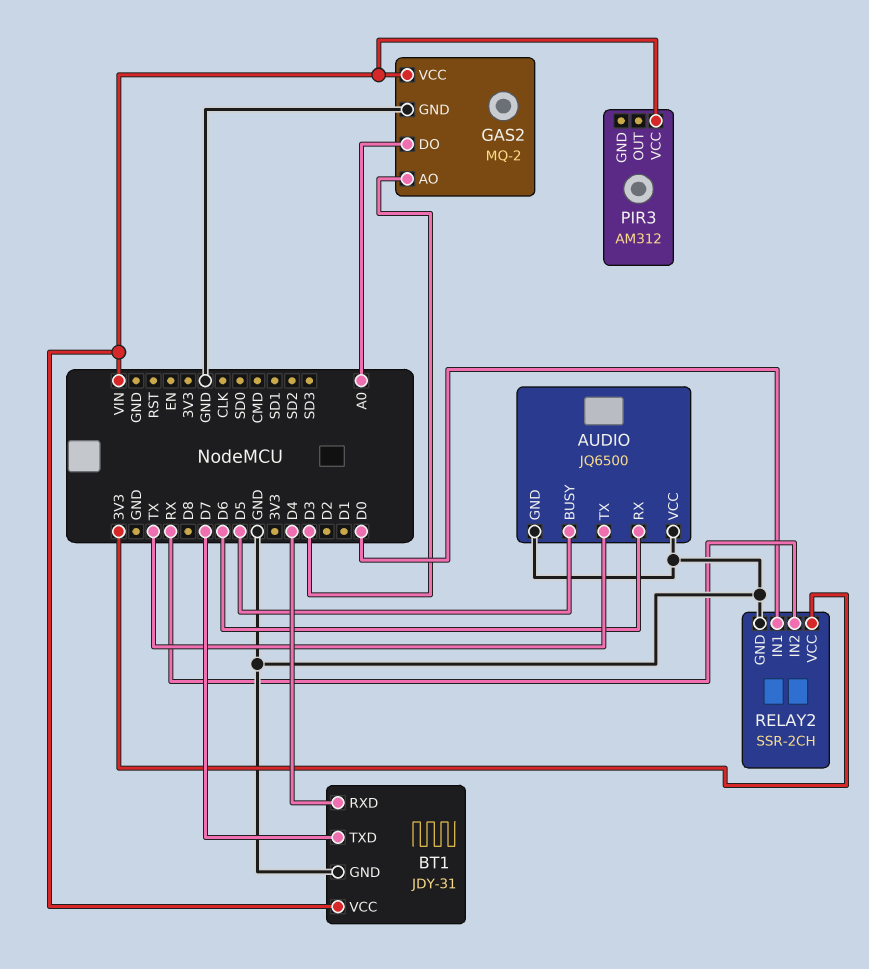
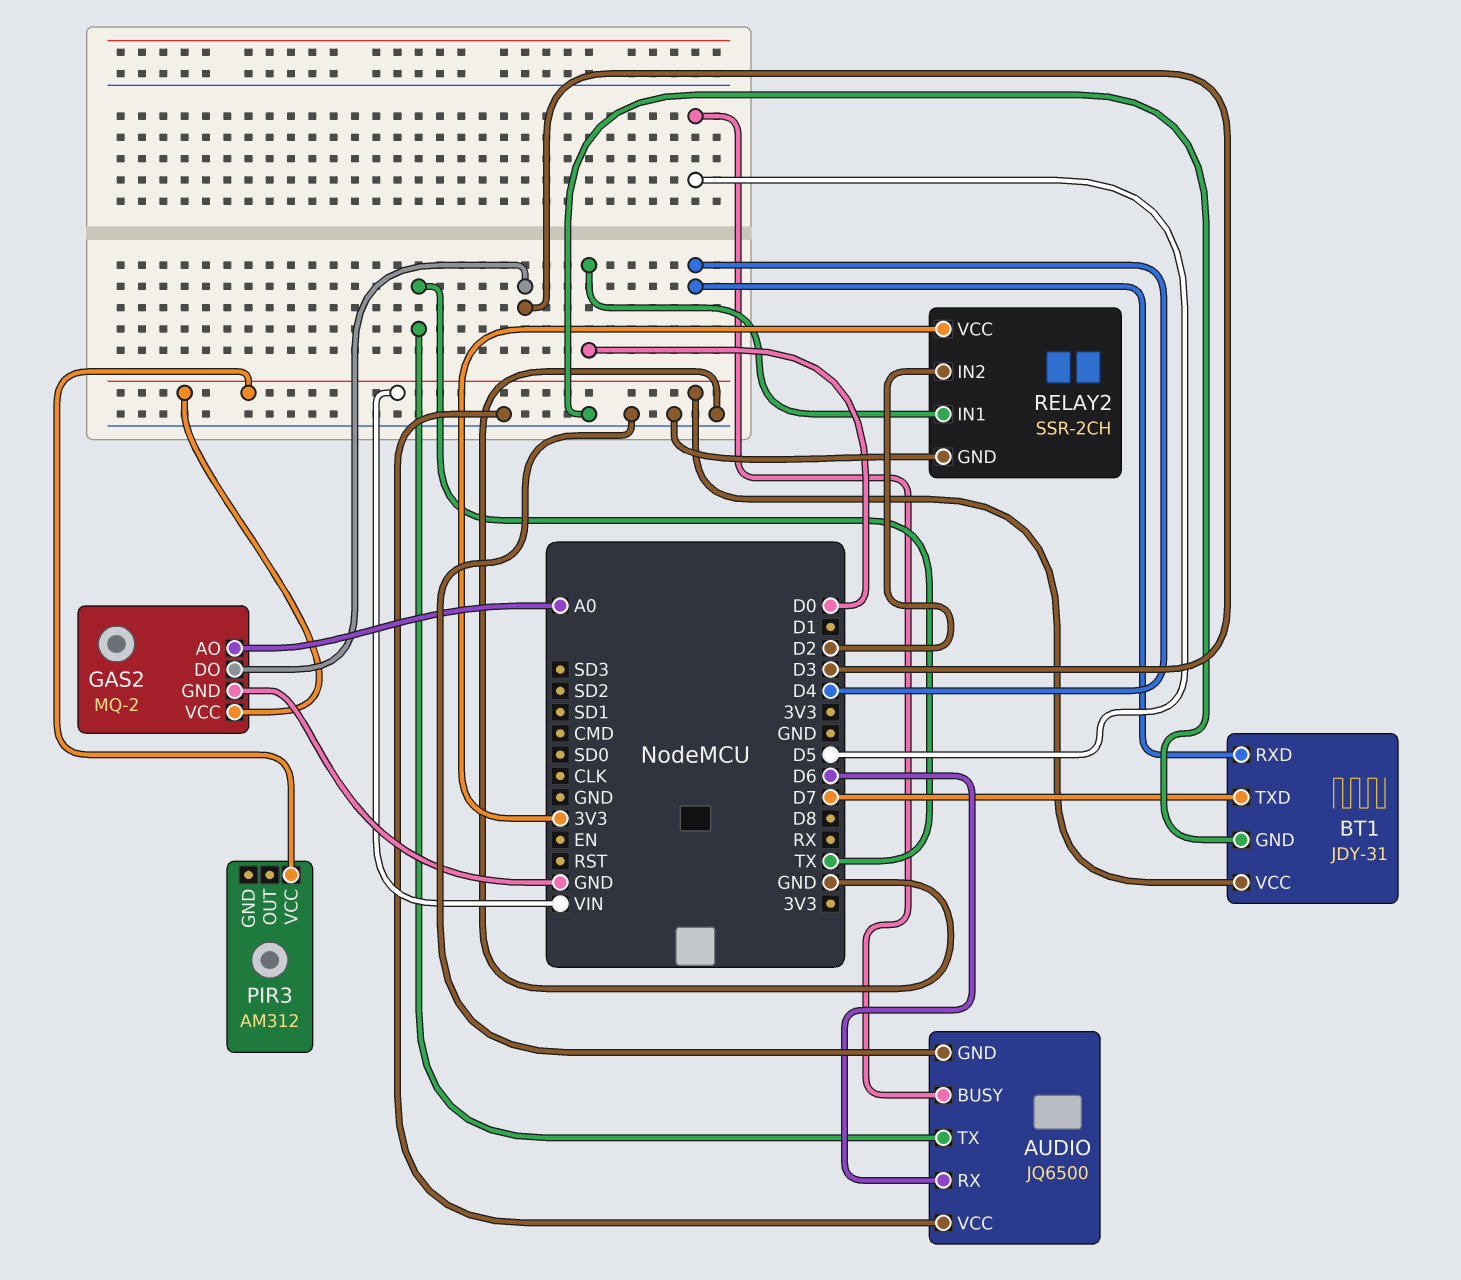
GAS2 pin AO: D3 -> A0
GAS2 pin DO: A0 -> D3
RELAY2 pin IN2: RX -> D2

